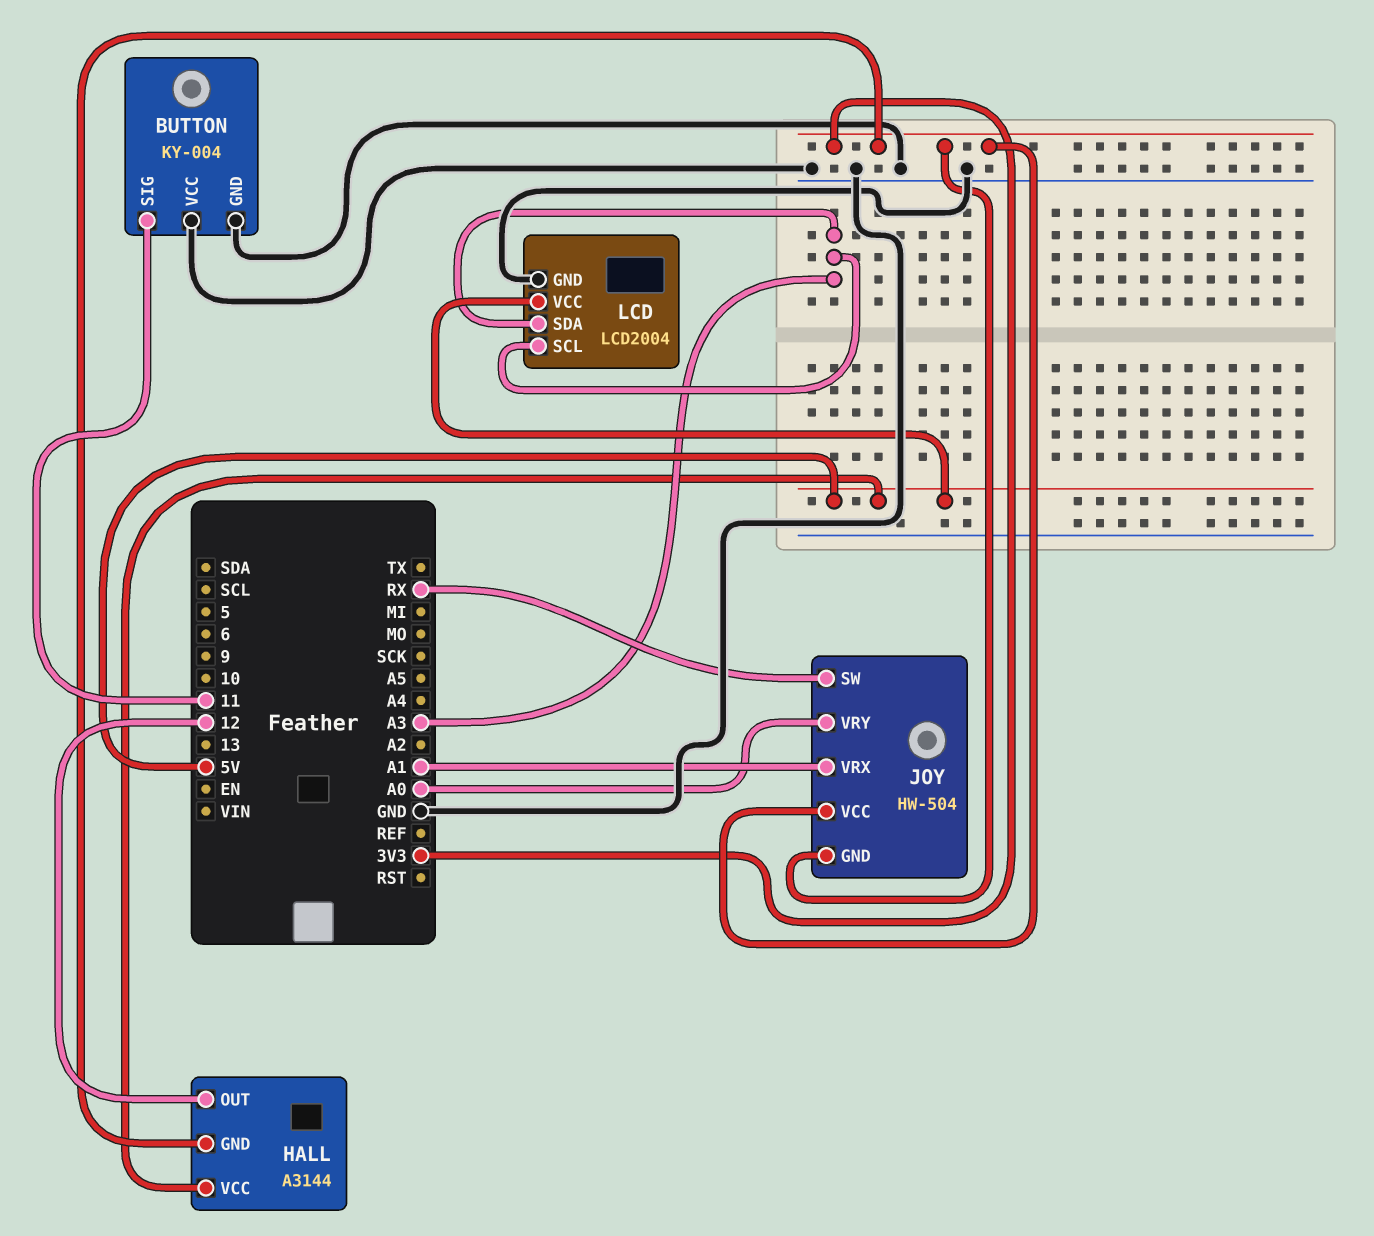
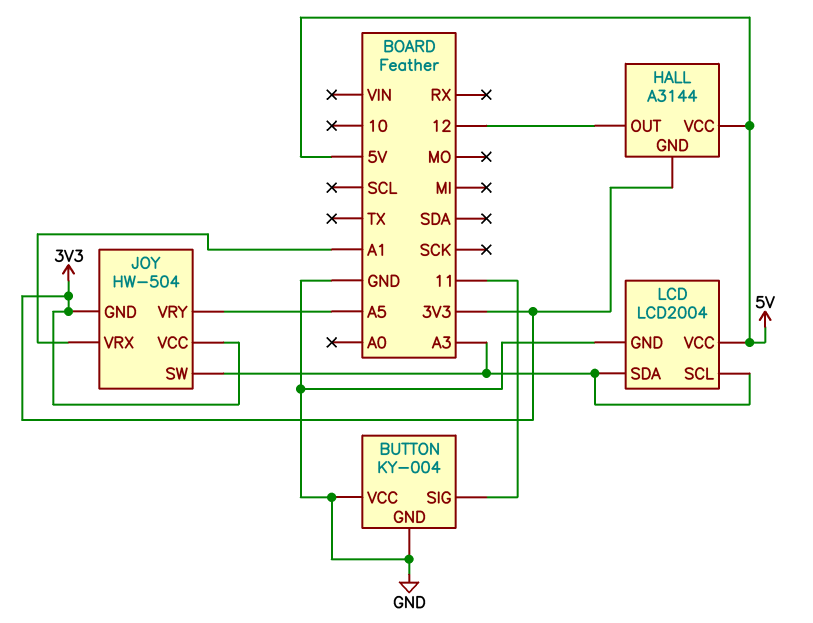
JOY pin SW: RX -> A3
JOY pin VRY: A0 -> A5

